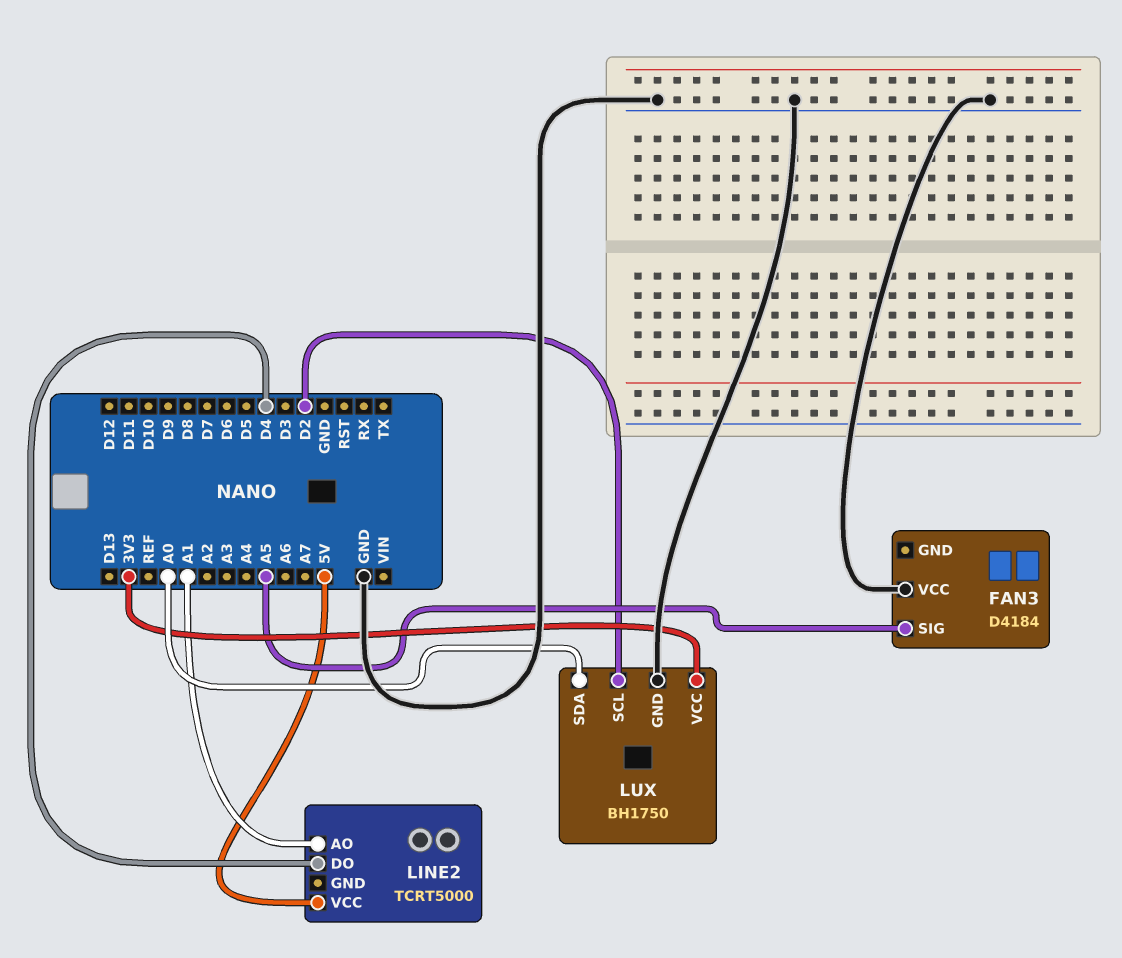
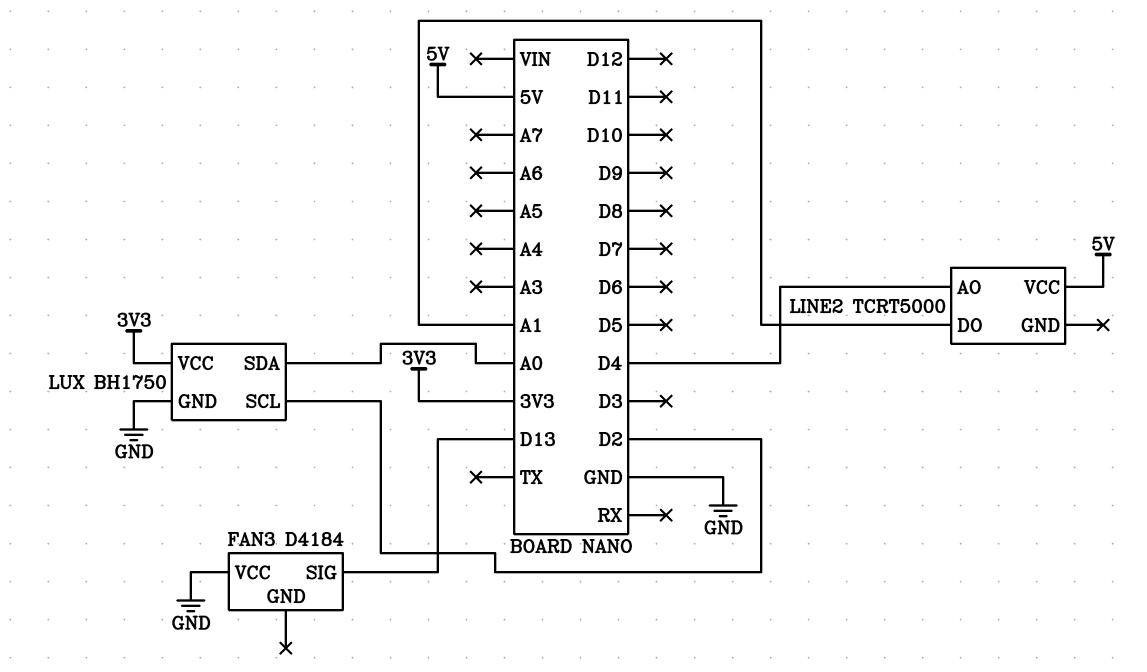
FAN3 pin SIG: A5 -> D13
LINE2 pin AO: A1 -> D4
LINE2 pin DO: D4 -> A1

